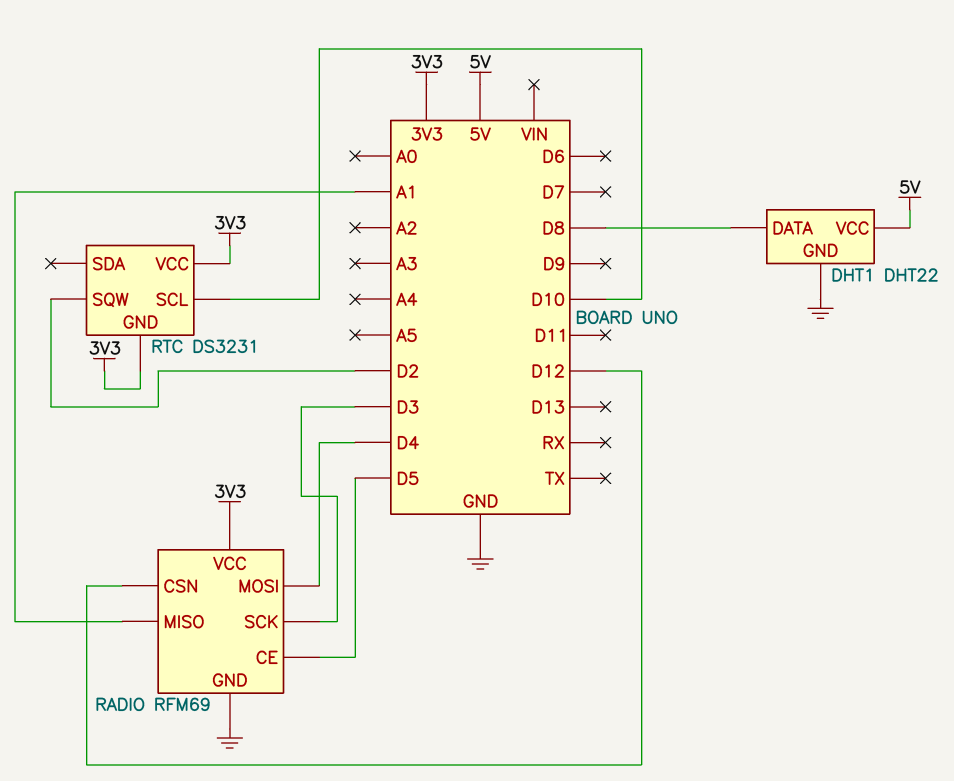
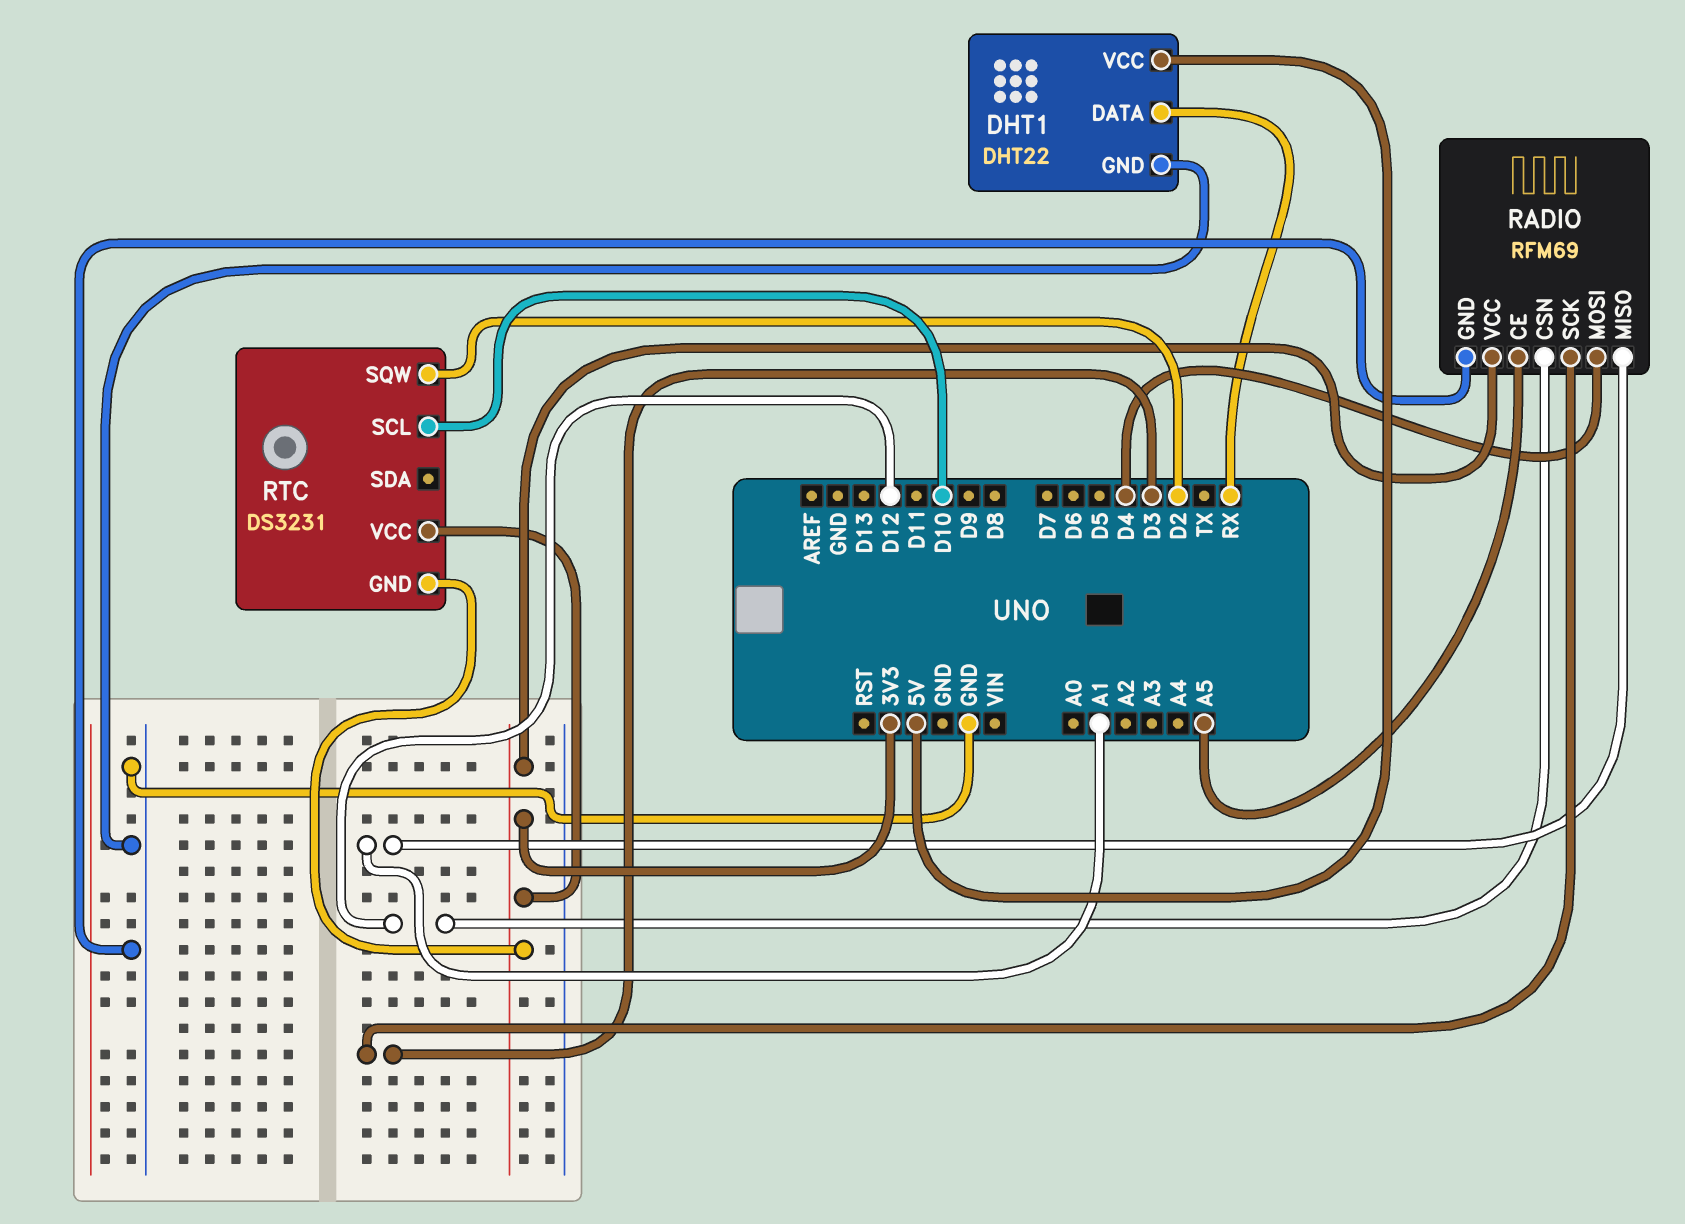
DHT1 pin DATA: D8 -> RX
RADIO pin CE: D5 -> A5

